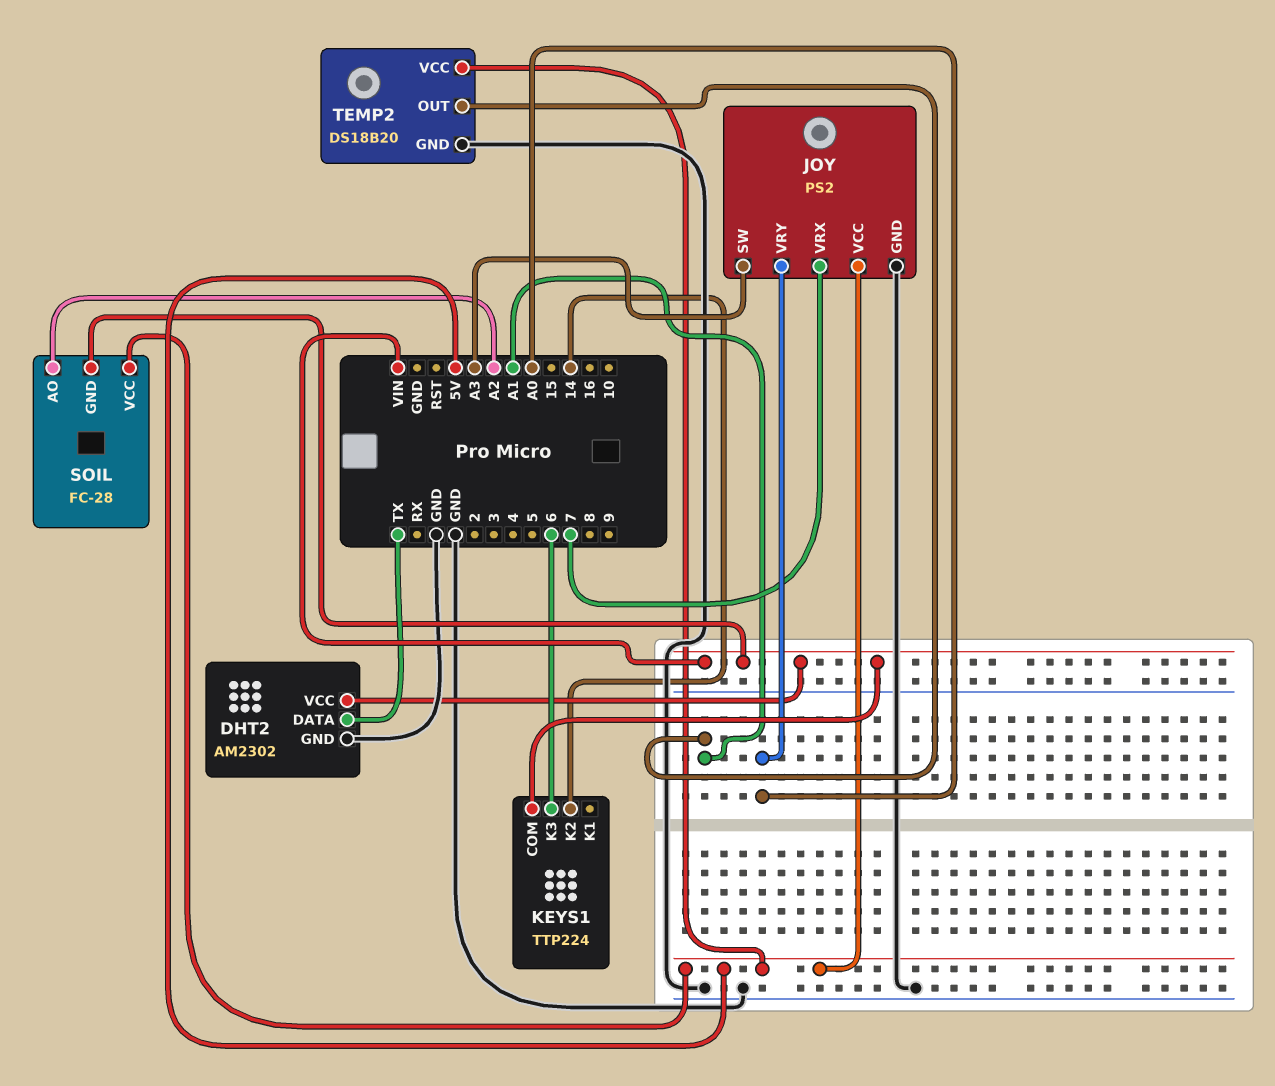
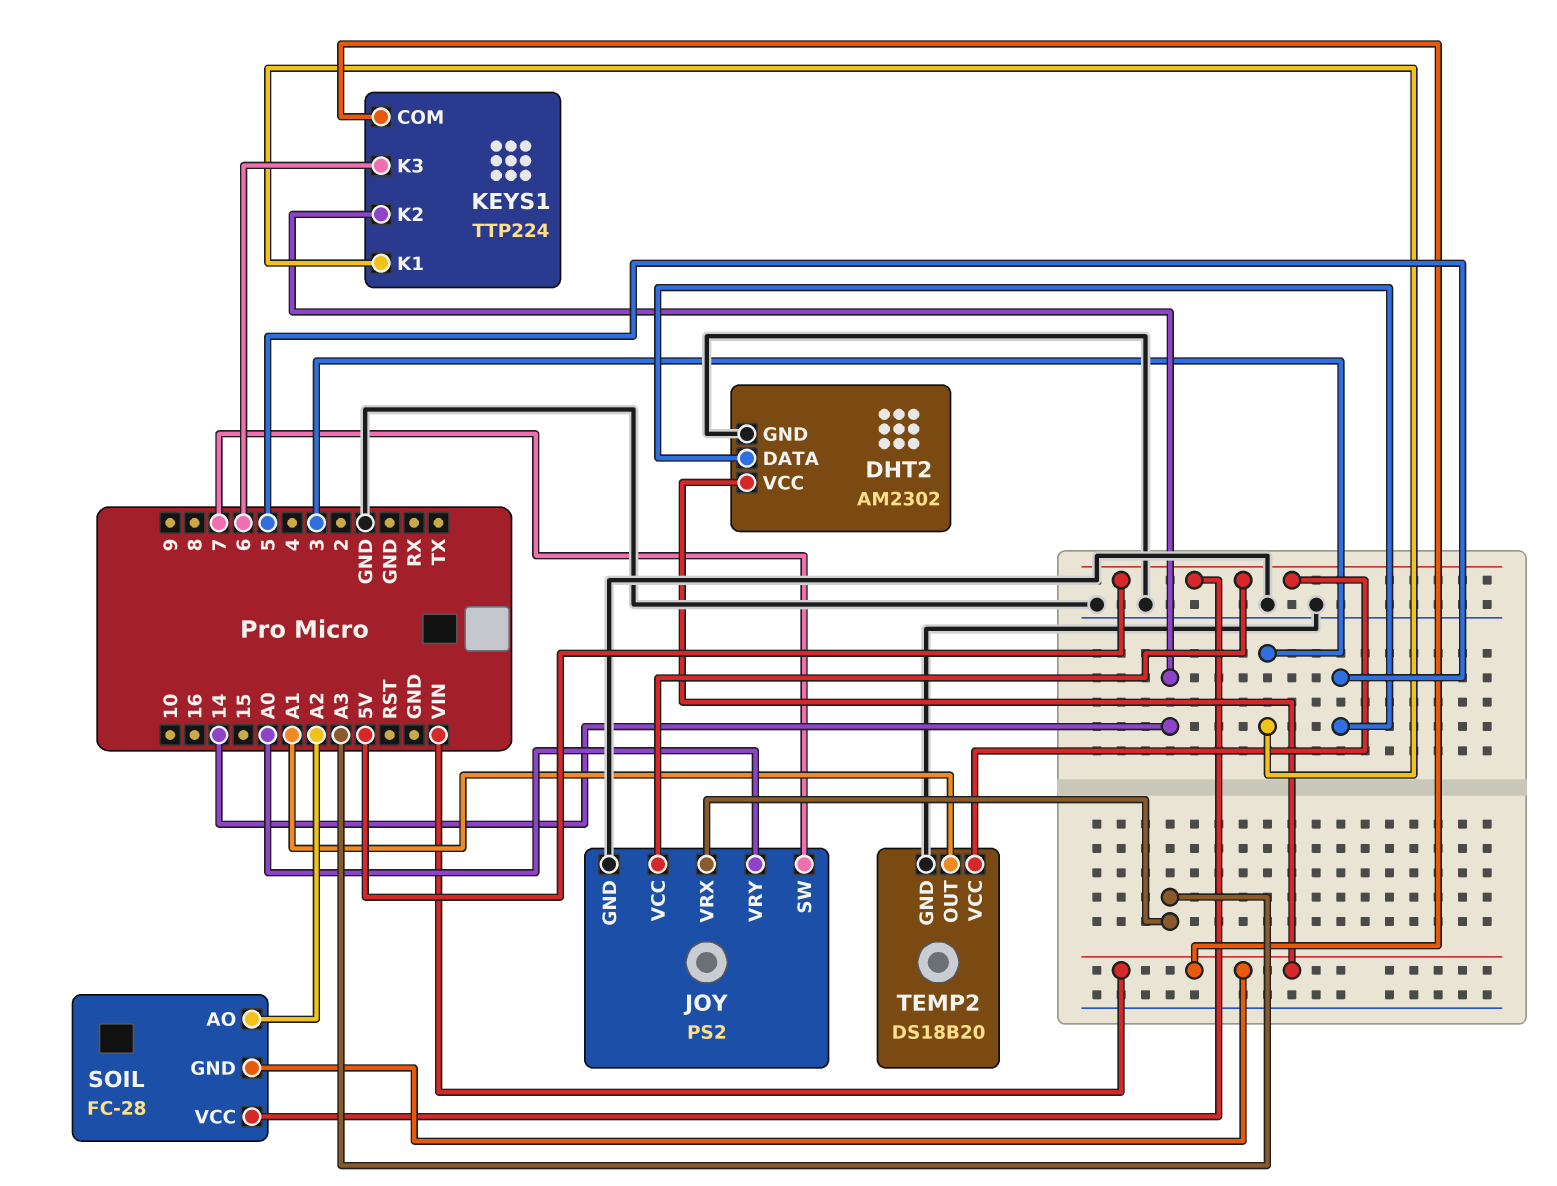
DHT2 pin DATA: TX -> 5
JOY pin SW: A3 -> 7
JOY pin VRX: 7 -> A3
KEYS1 pin K1: none -> 3

